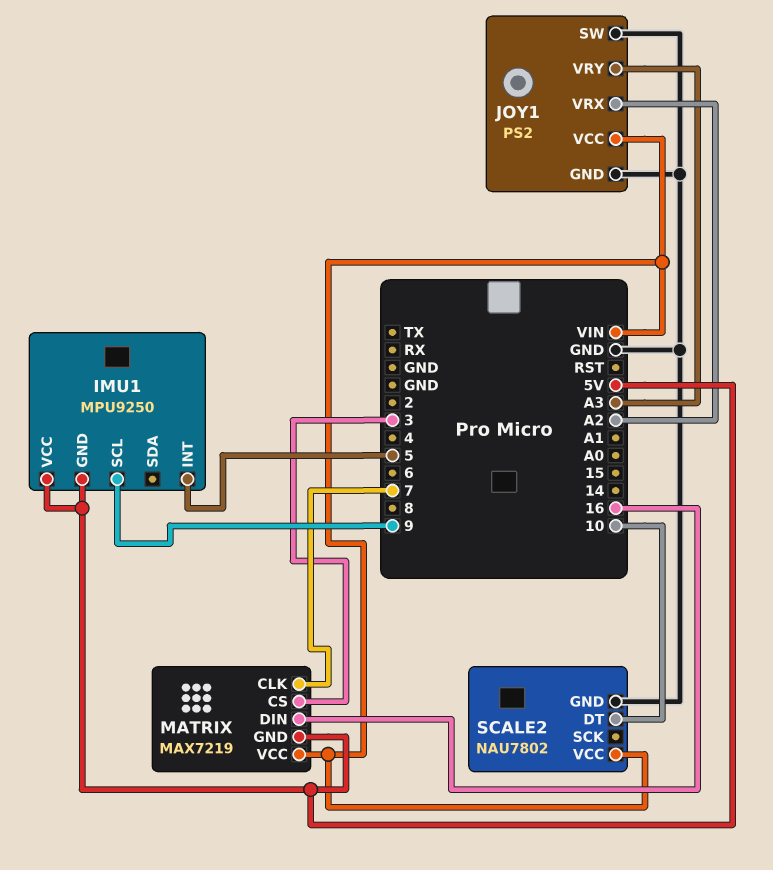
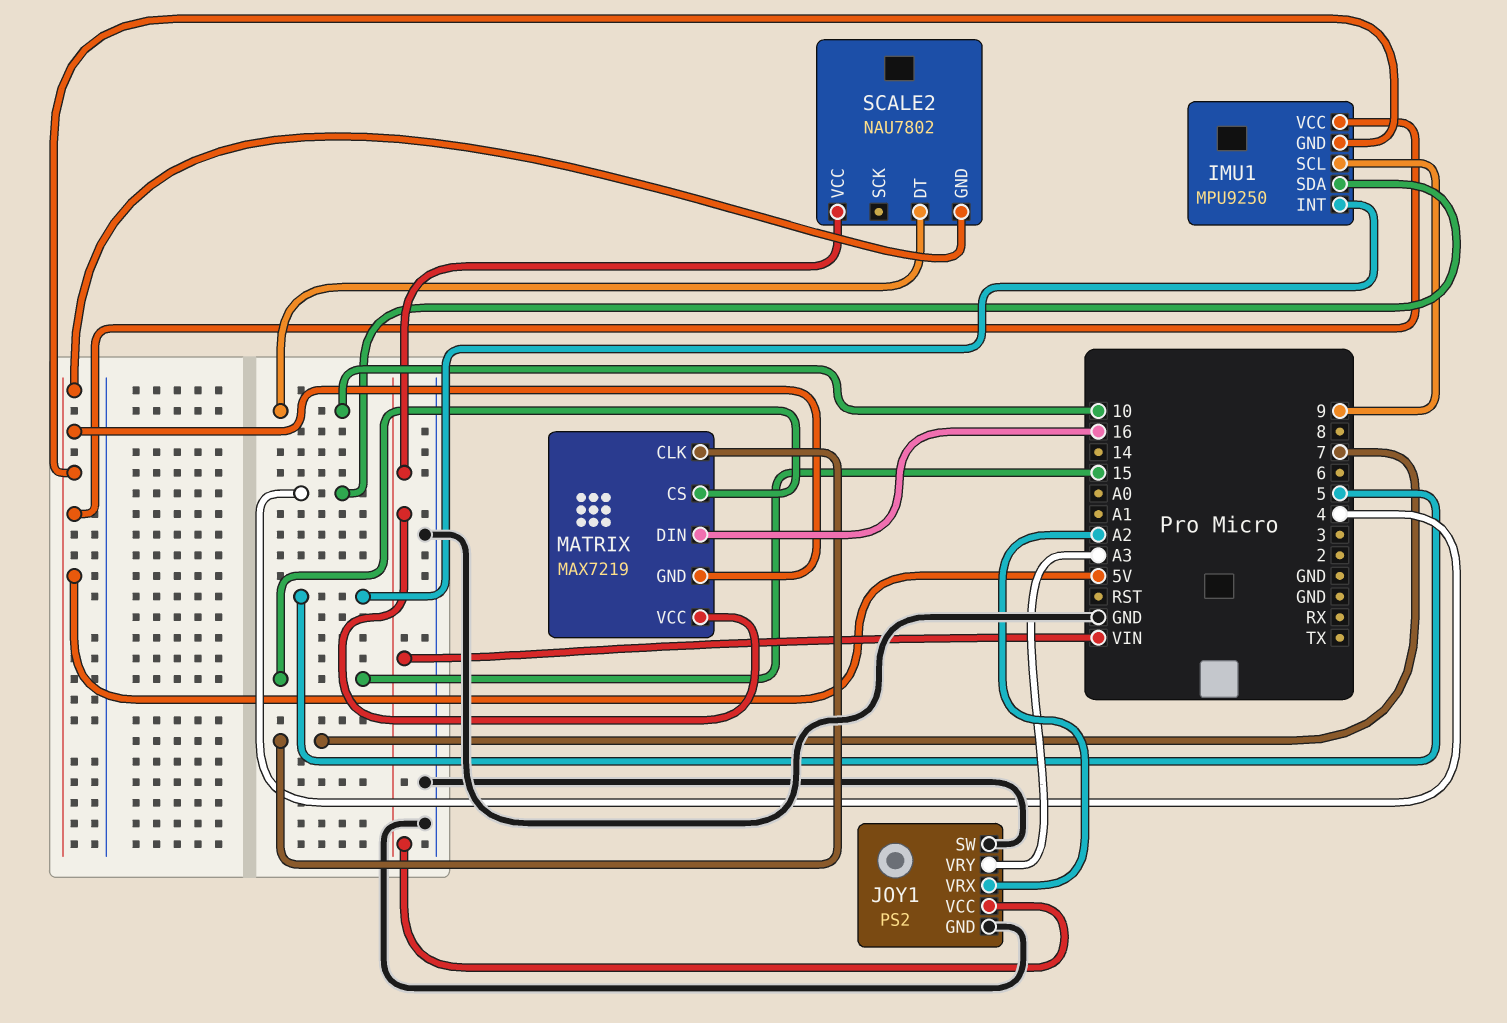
IMU1 pin SDA: none -> 4
MATRIX pin CS: 3 -> 15
SCALE2 pin GND: GND -> 5V

